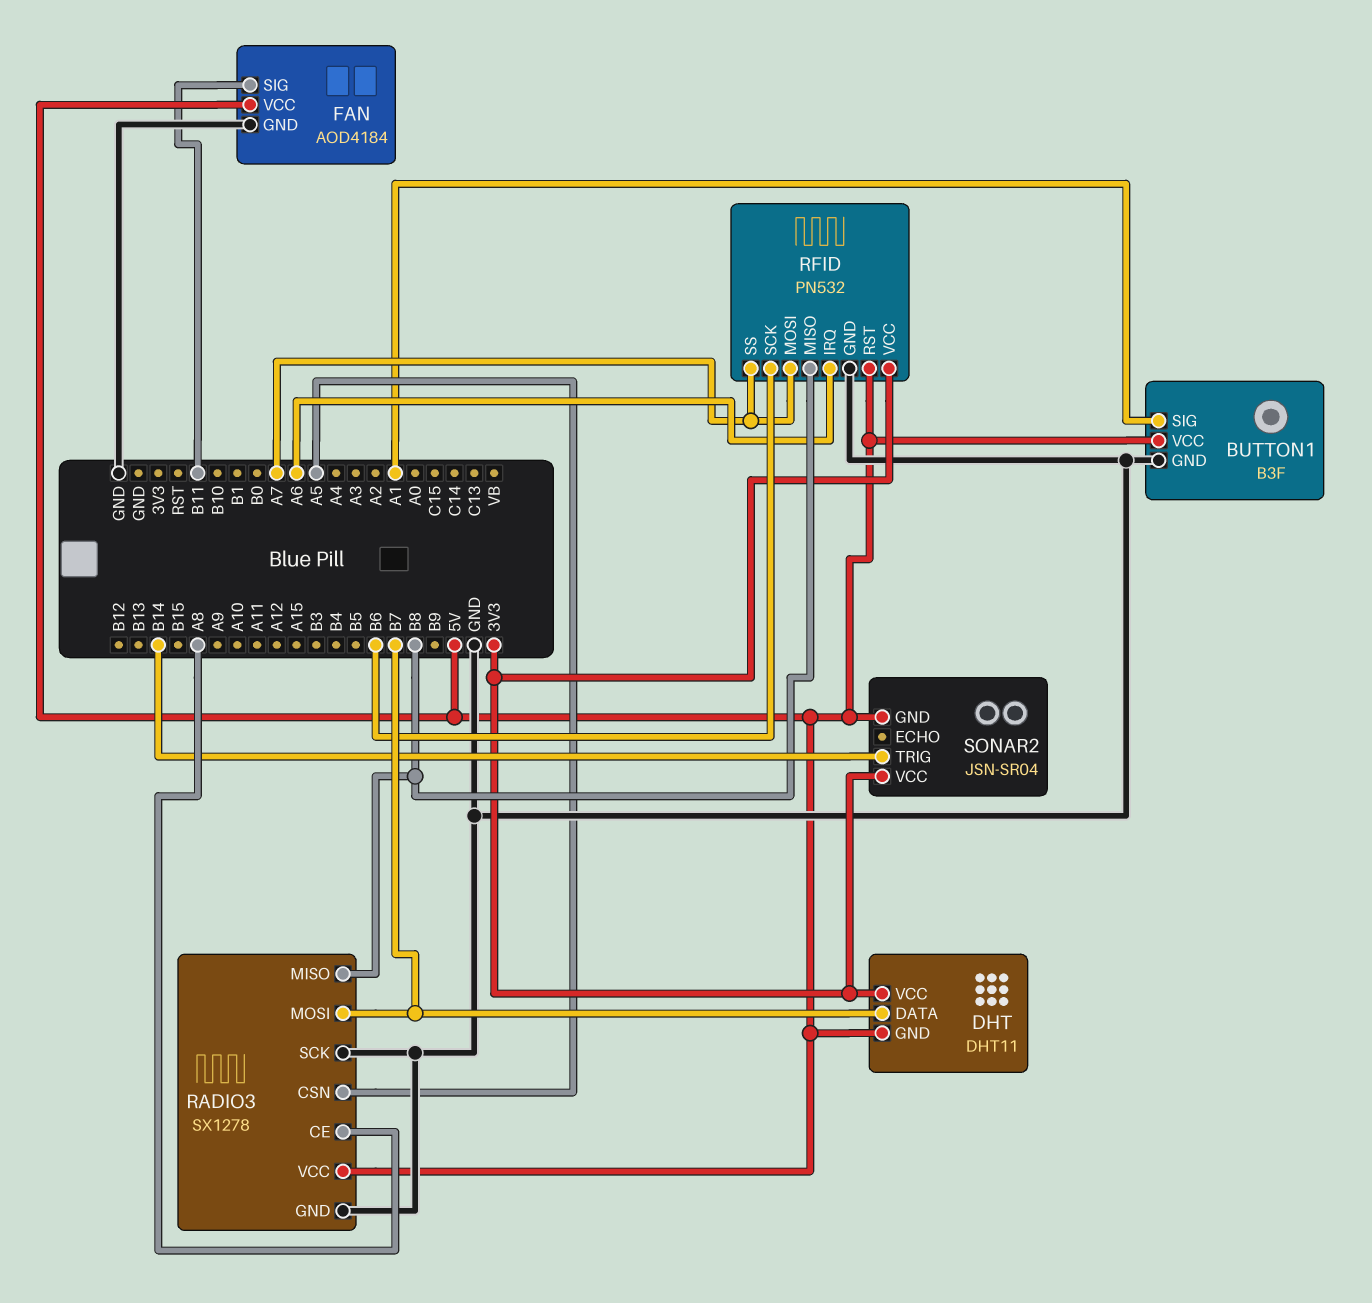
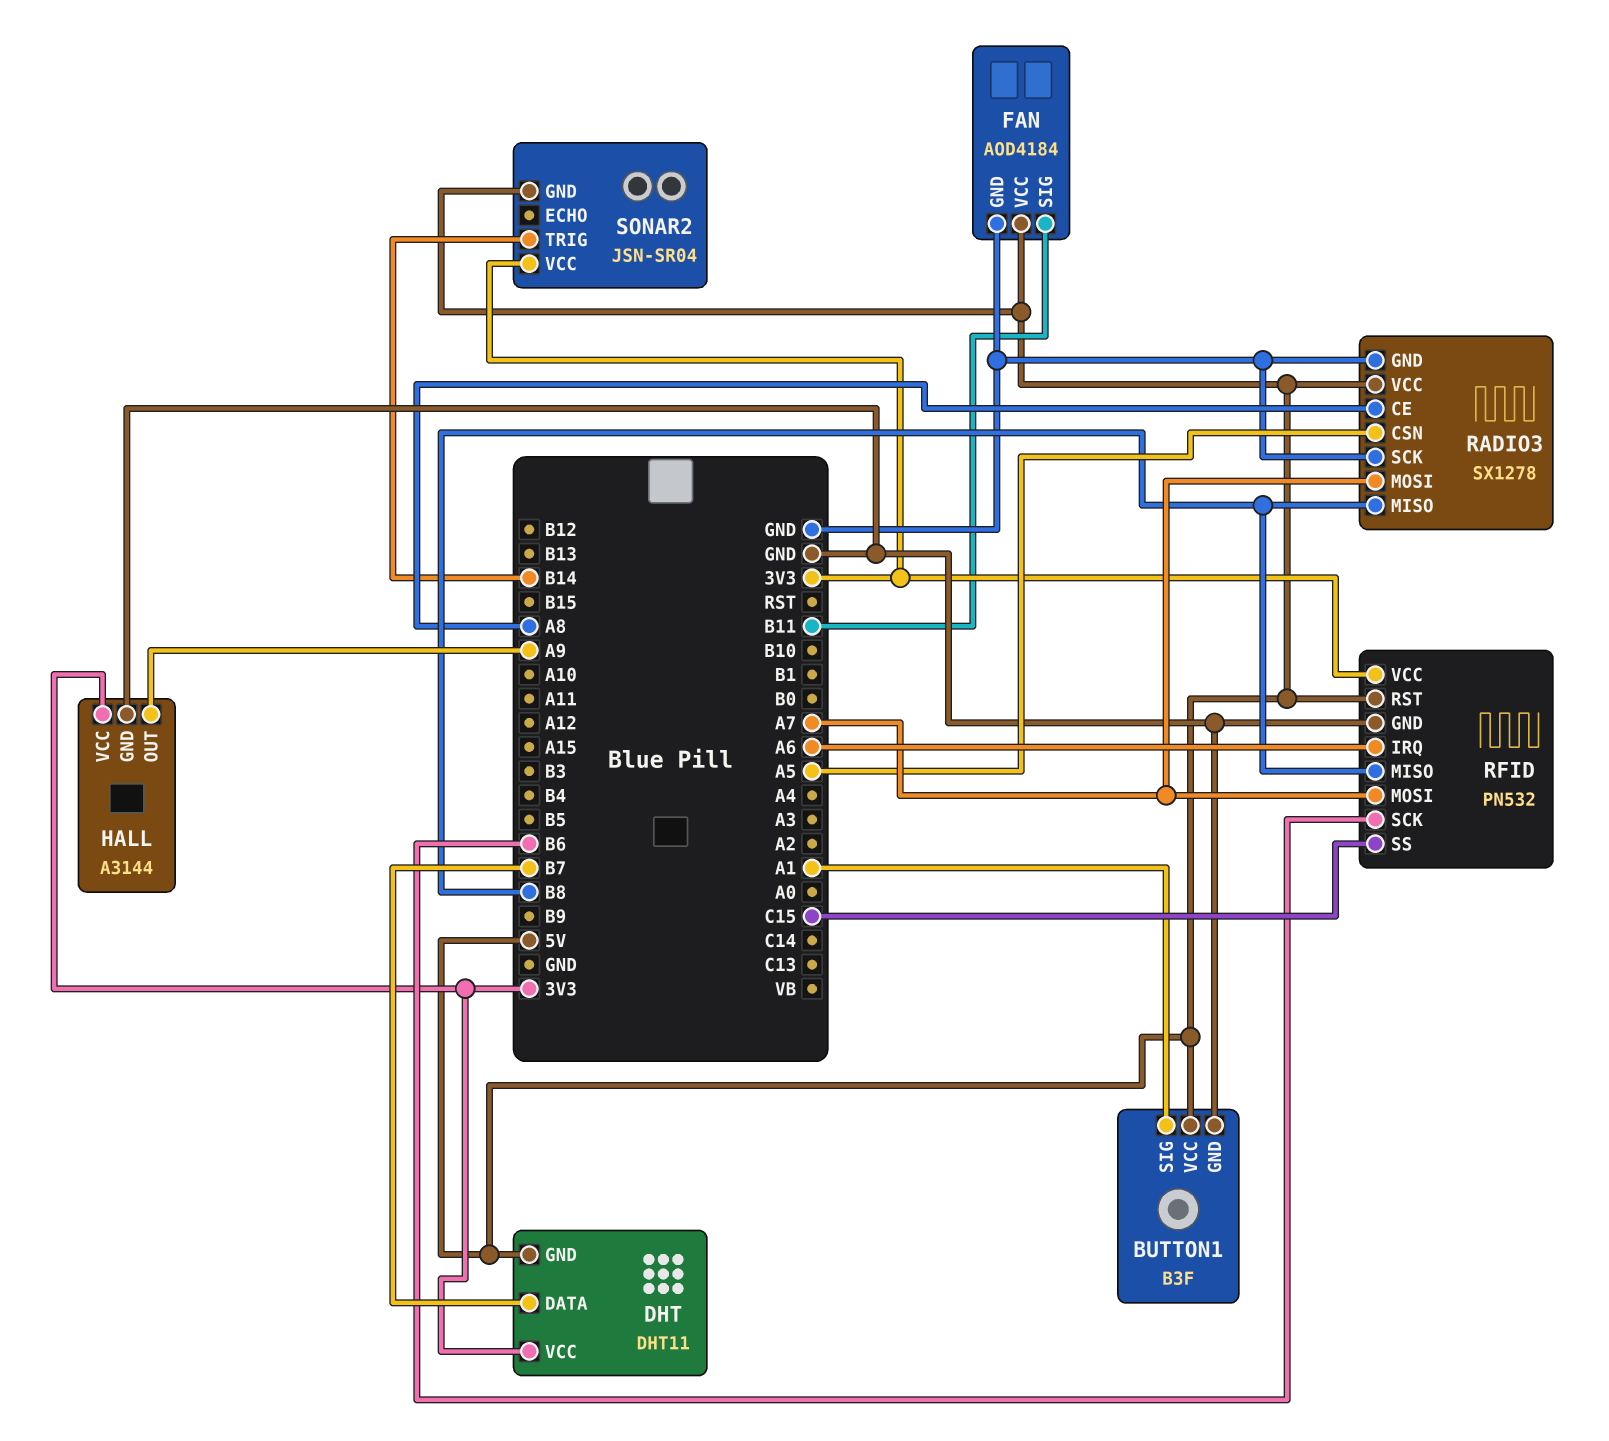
HALL: none -> A3144
HALL pin GND: none -> GND
HALL pin OUT: none -> A9
HALL pin VCC: none -> 3V3
RADIO3 pin MOSI: B7 -> A7
RFID pin SS: A7 -> C15

